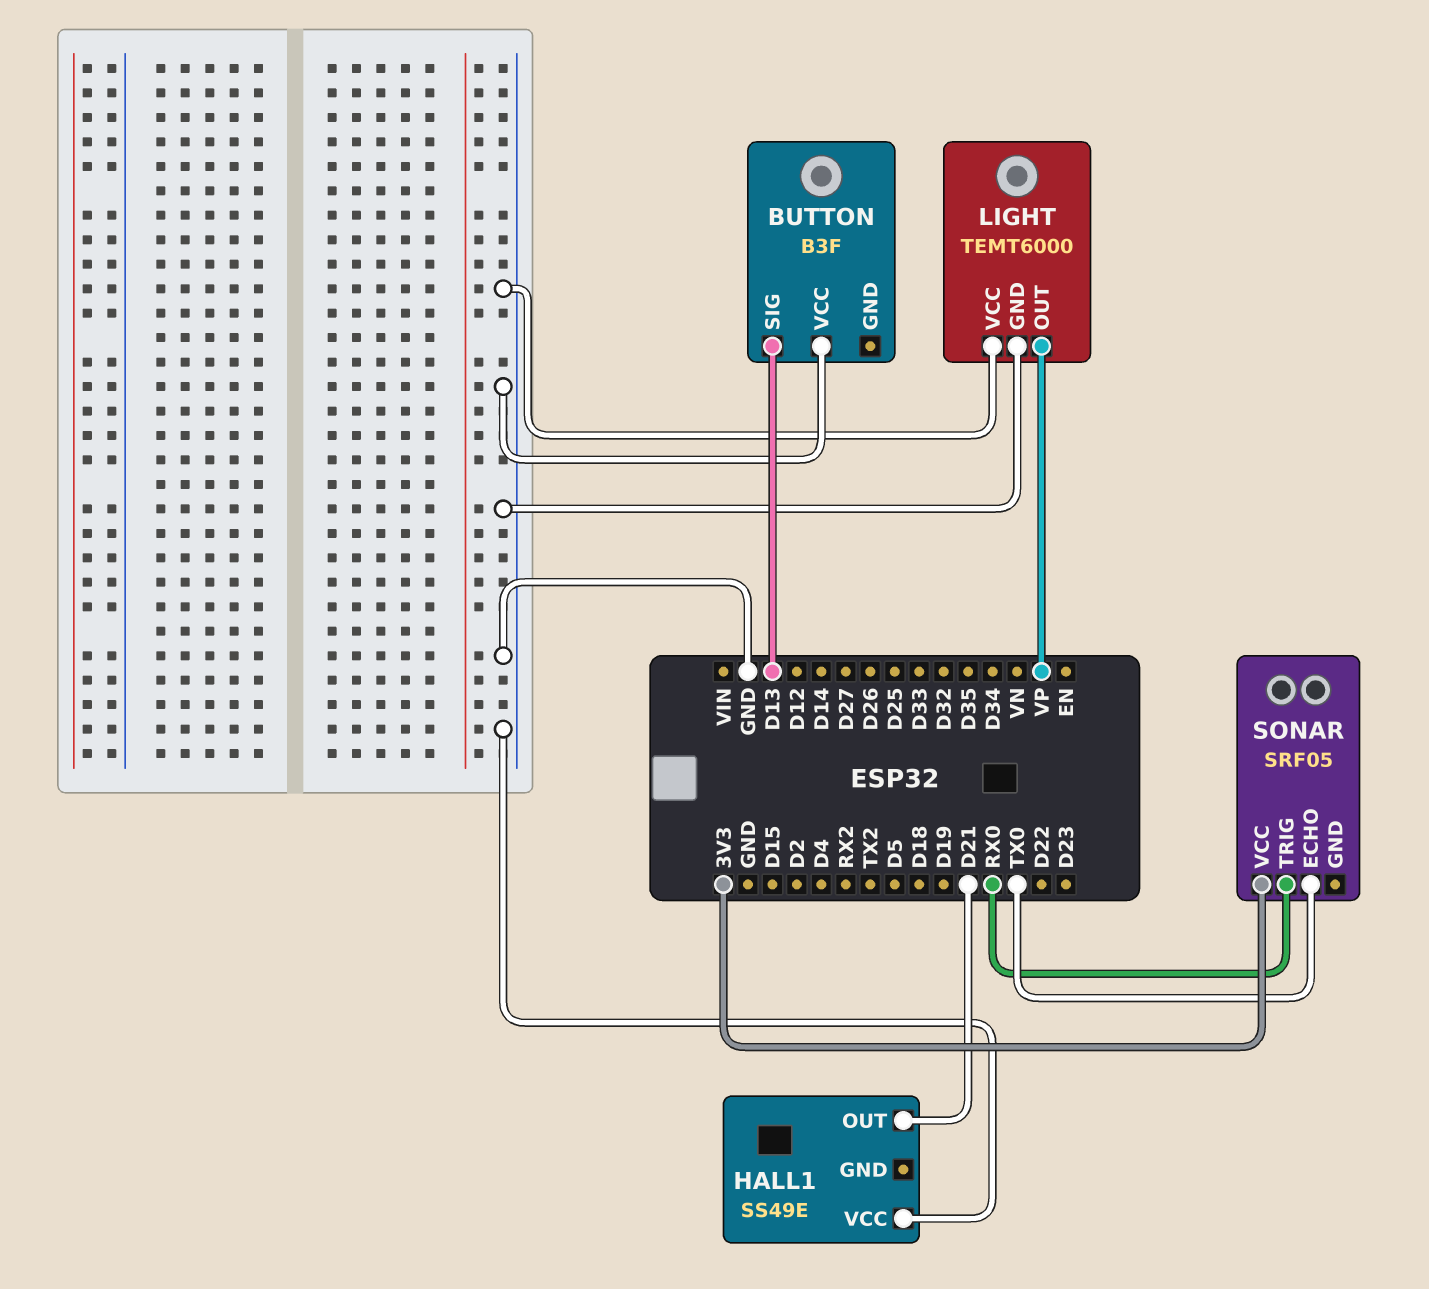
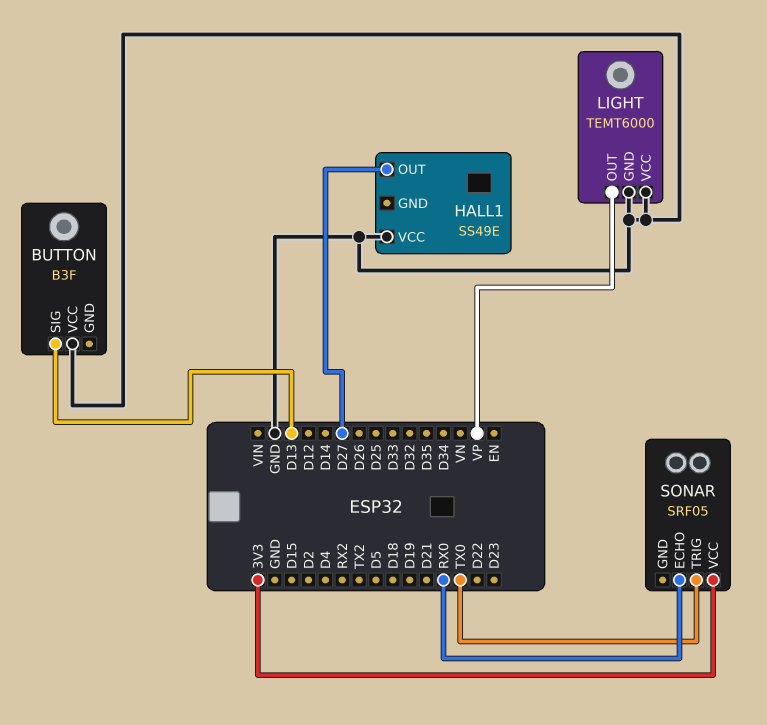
HALL1 pin OUT: D21 -> D27
SONAR pin ECHO: TX0 -> RX0
SONAR pin TRIG: RX0 -> TX0

